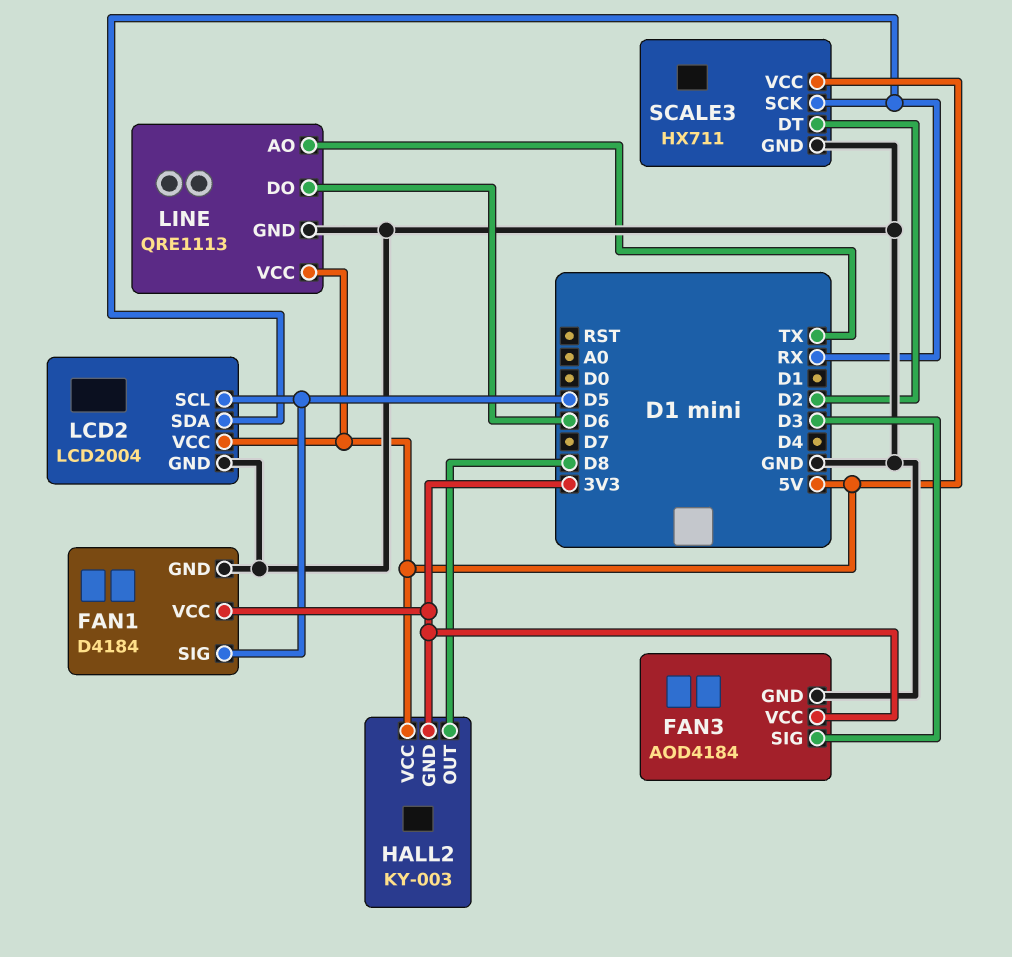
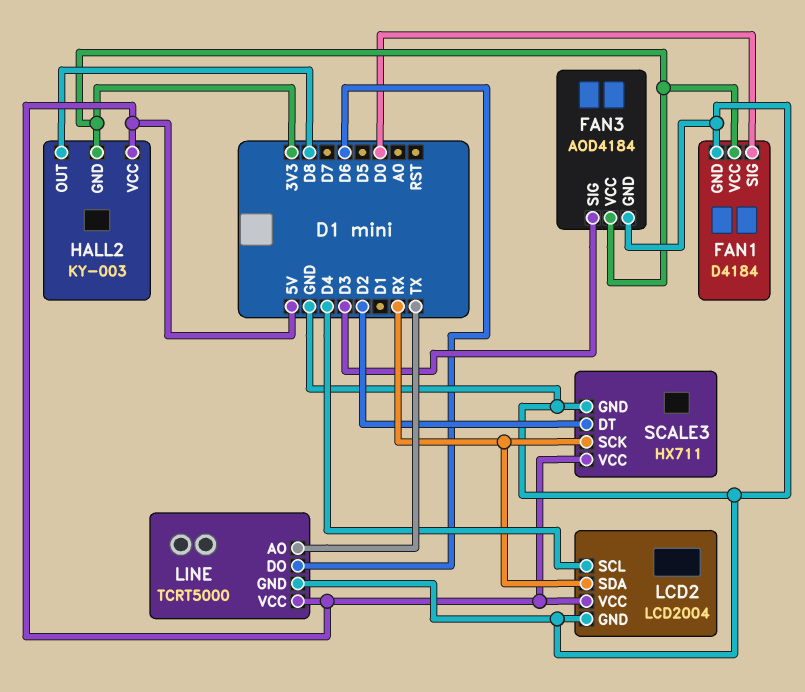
FAN1 pin SIG: D5 -> D0
LCD2 pin SCL: D5 -> D4
LINE: QRE1113 -> TCRT5000

